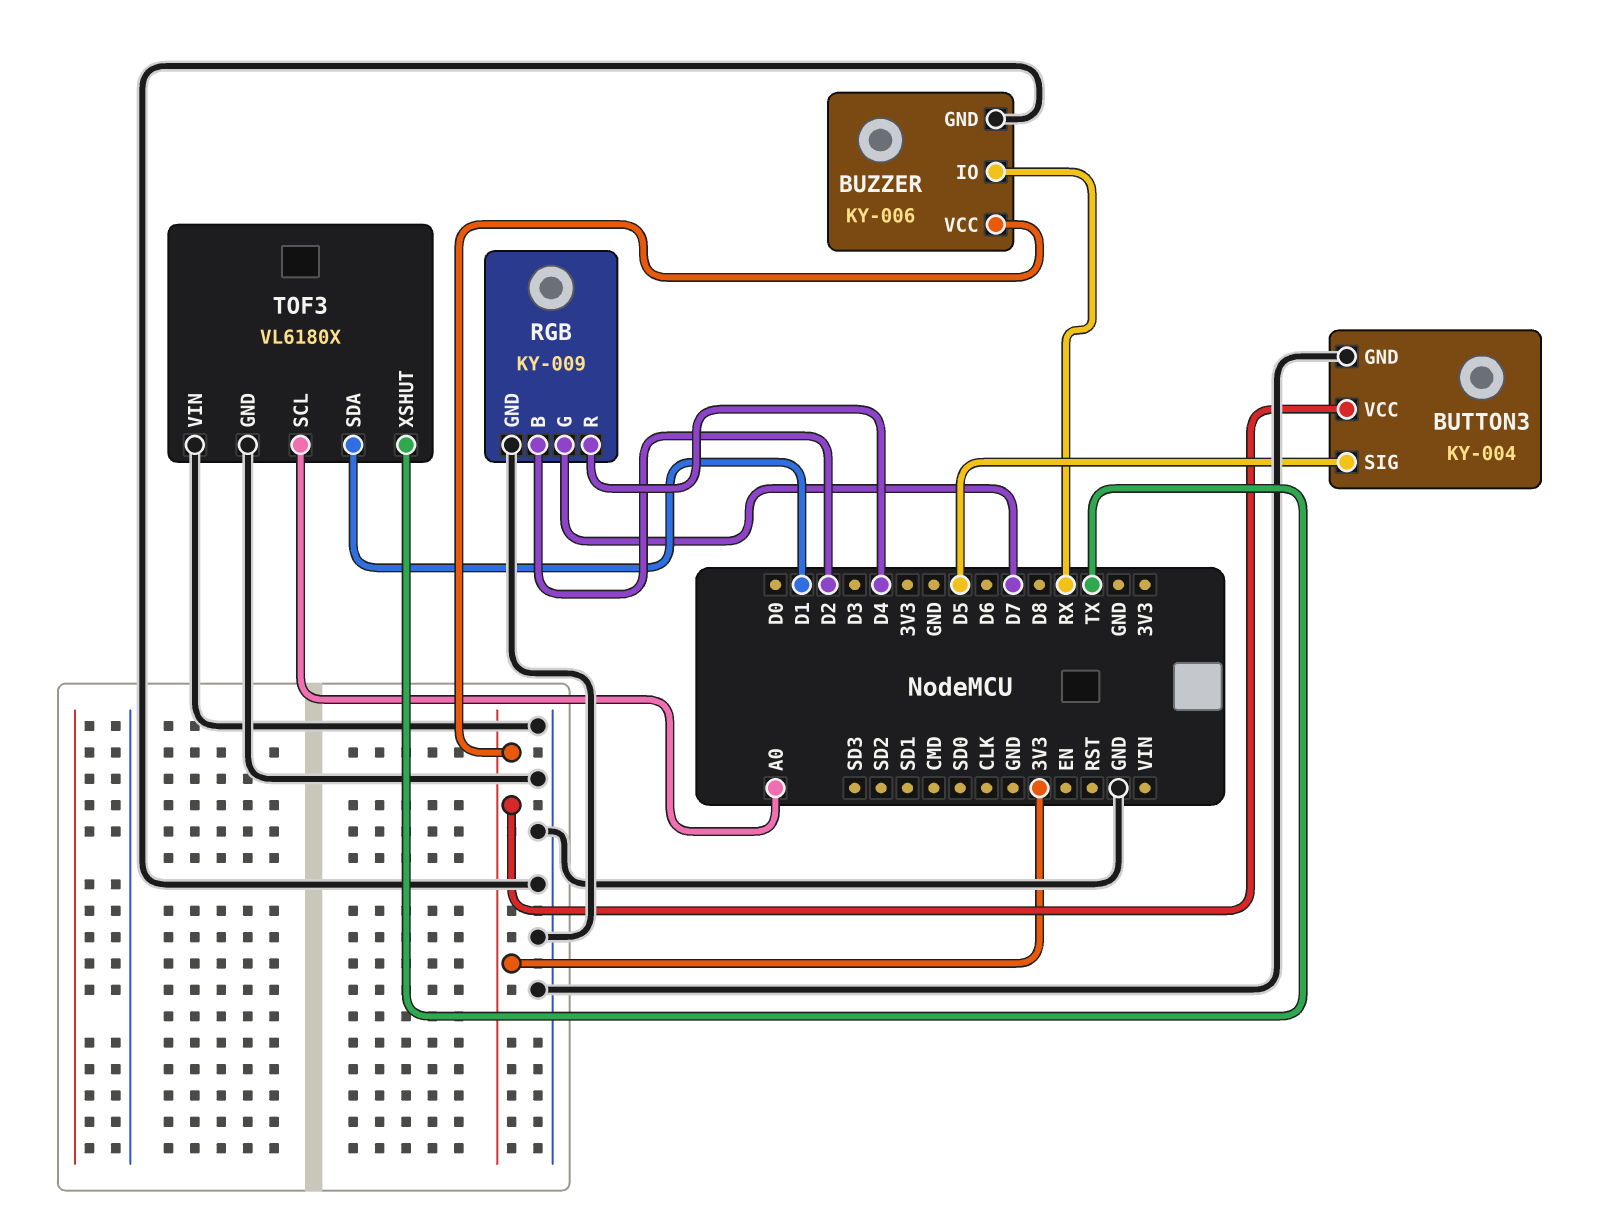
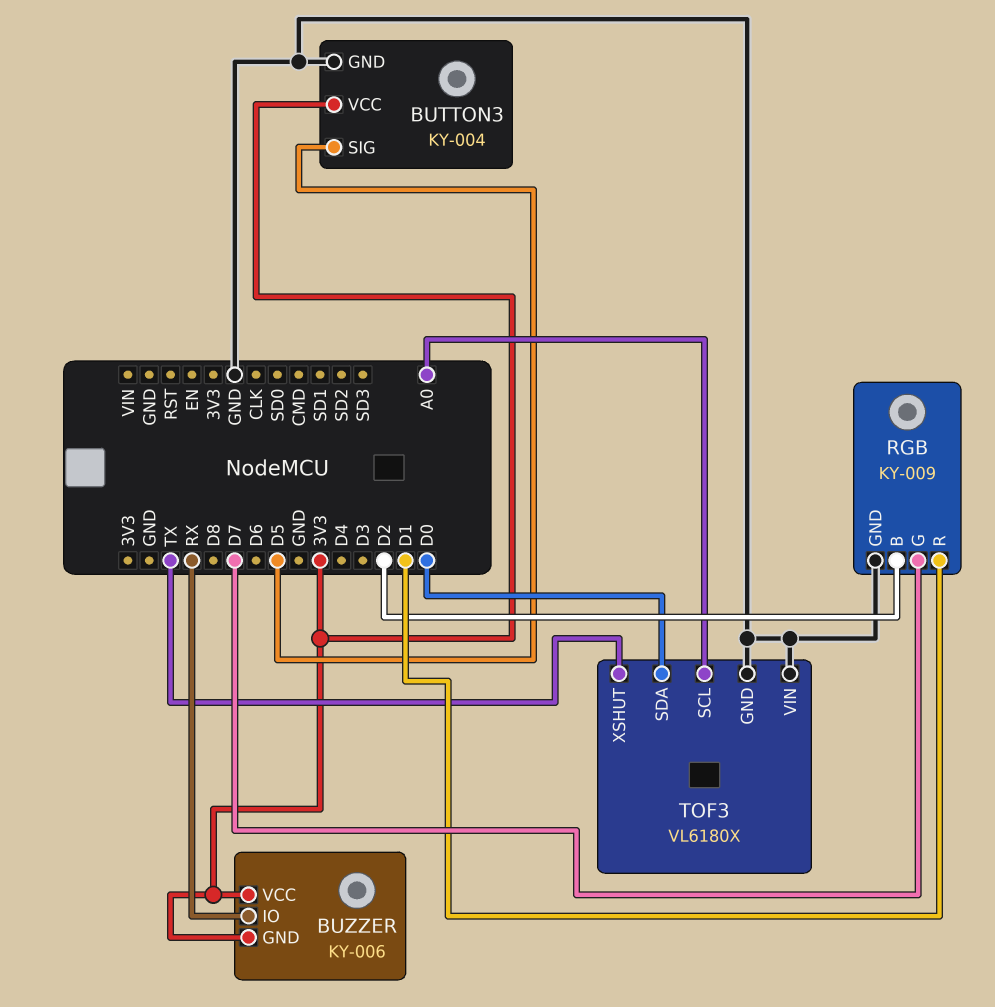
BUZZER pin GND: GND -> 3V3
RGB pin R: D4 -> D1
TOF3 pin SDA: D1 -> D0

